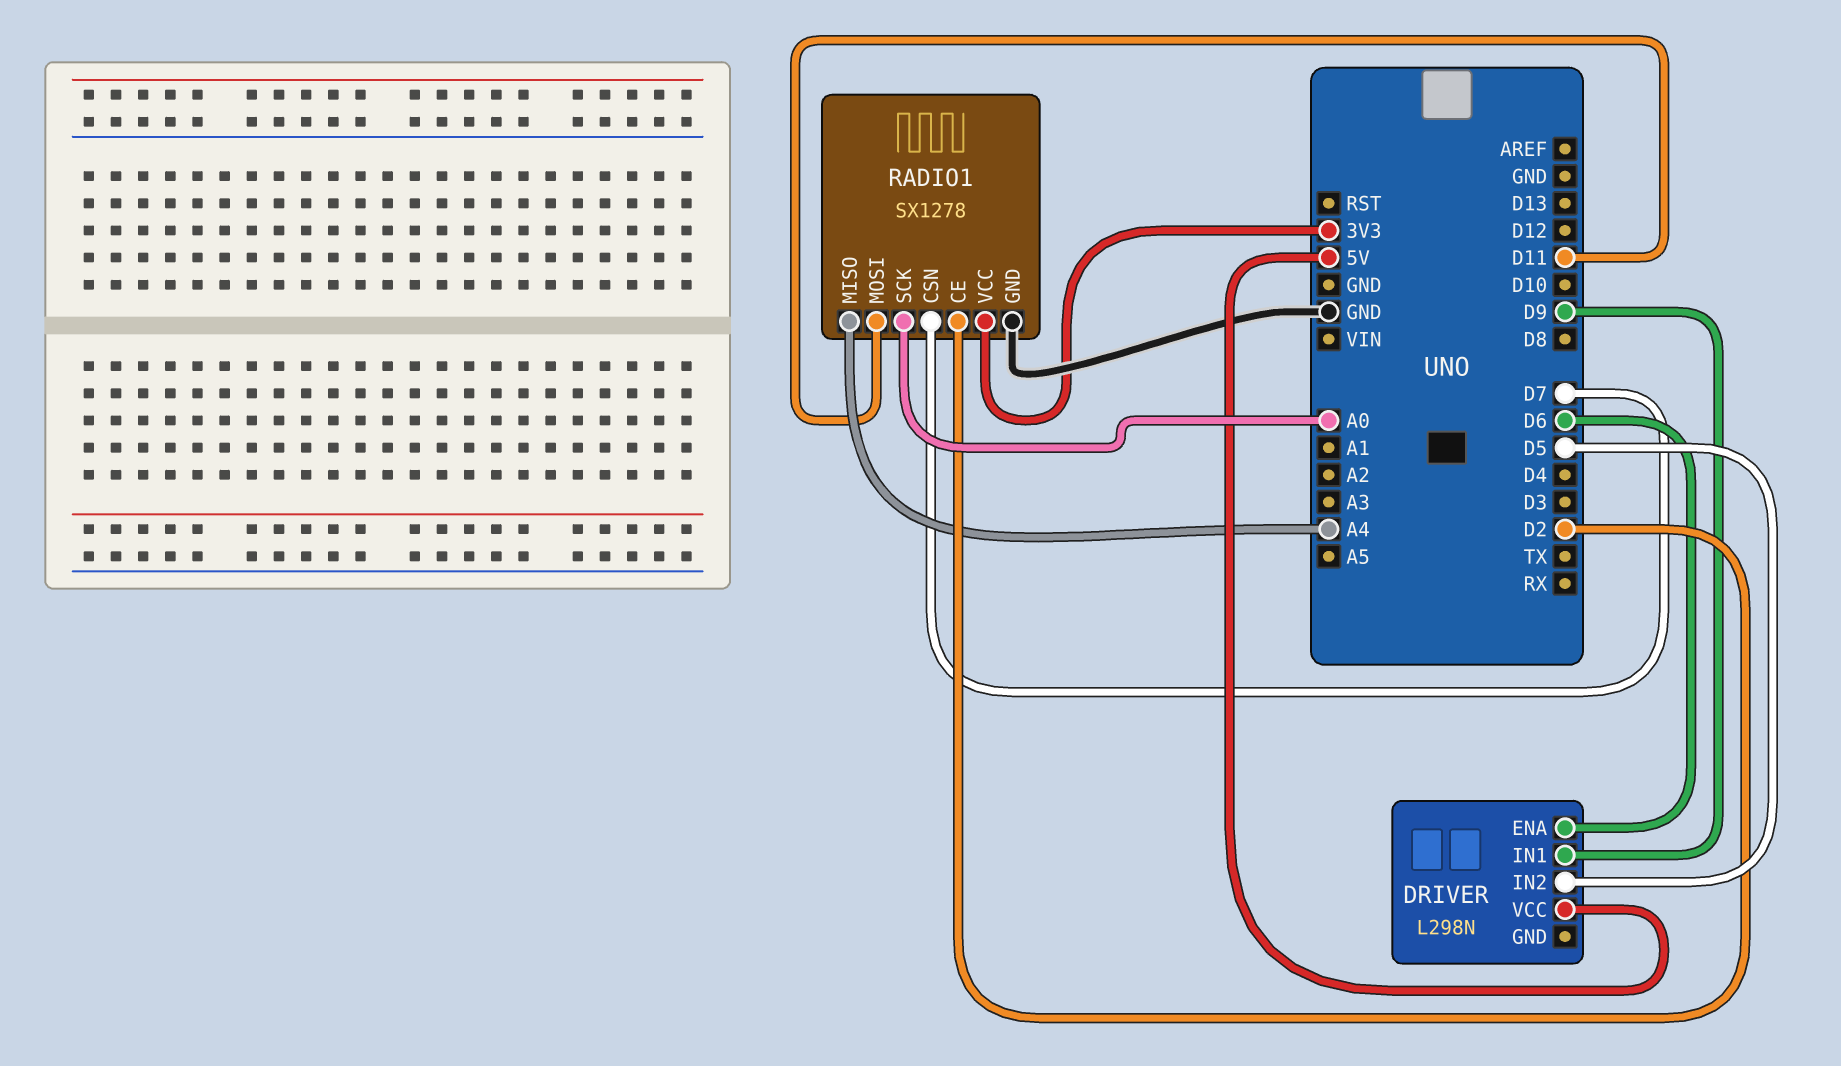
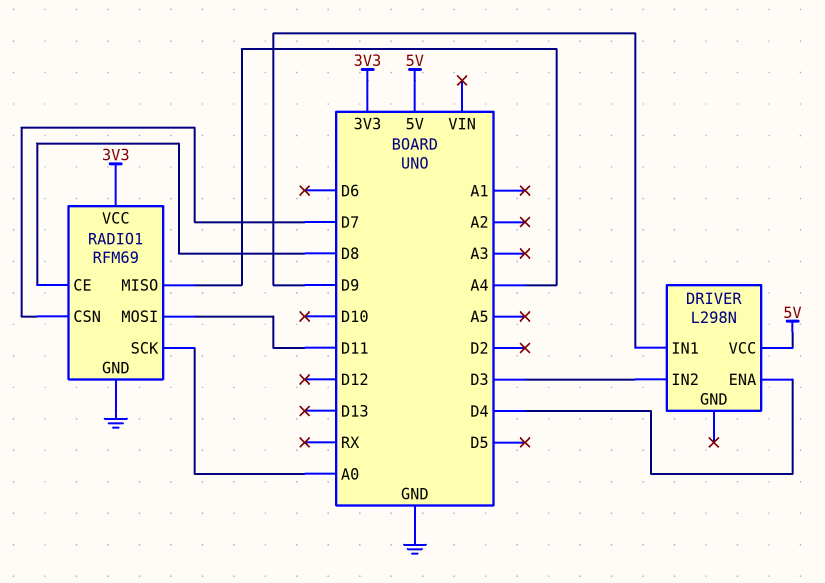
DRIVER pin ENA: D6 -> D4
DRIVER pin IN2: D5 -> D3
RADIO1: SX1278 -> RFM69
RADIO1 pin CE: D2 -> D8

